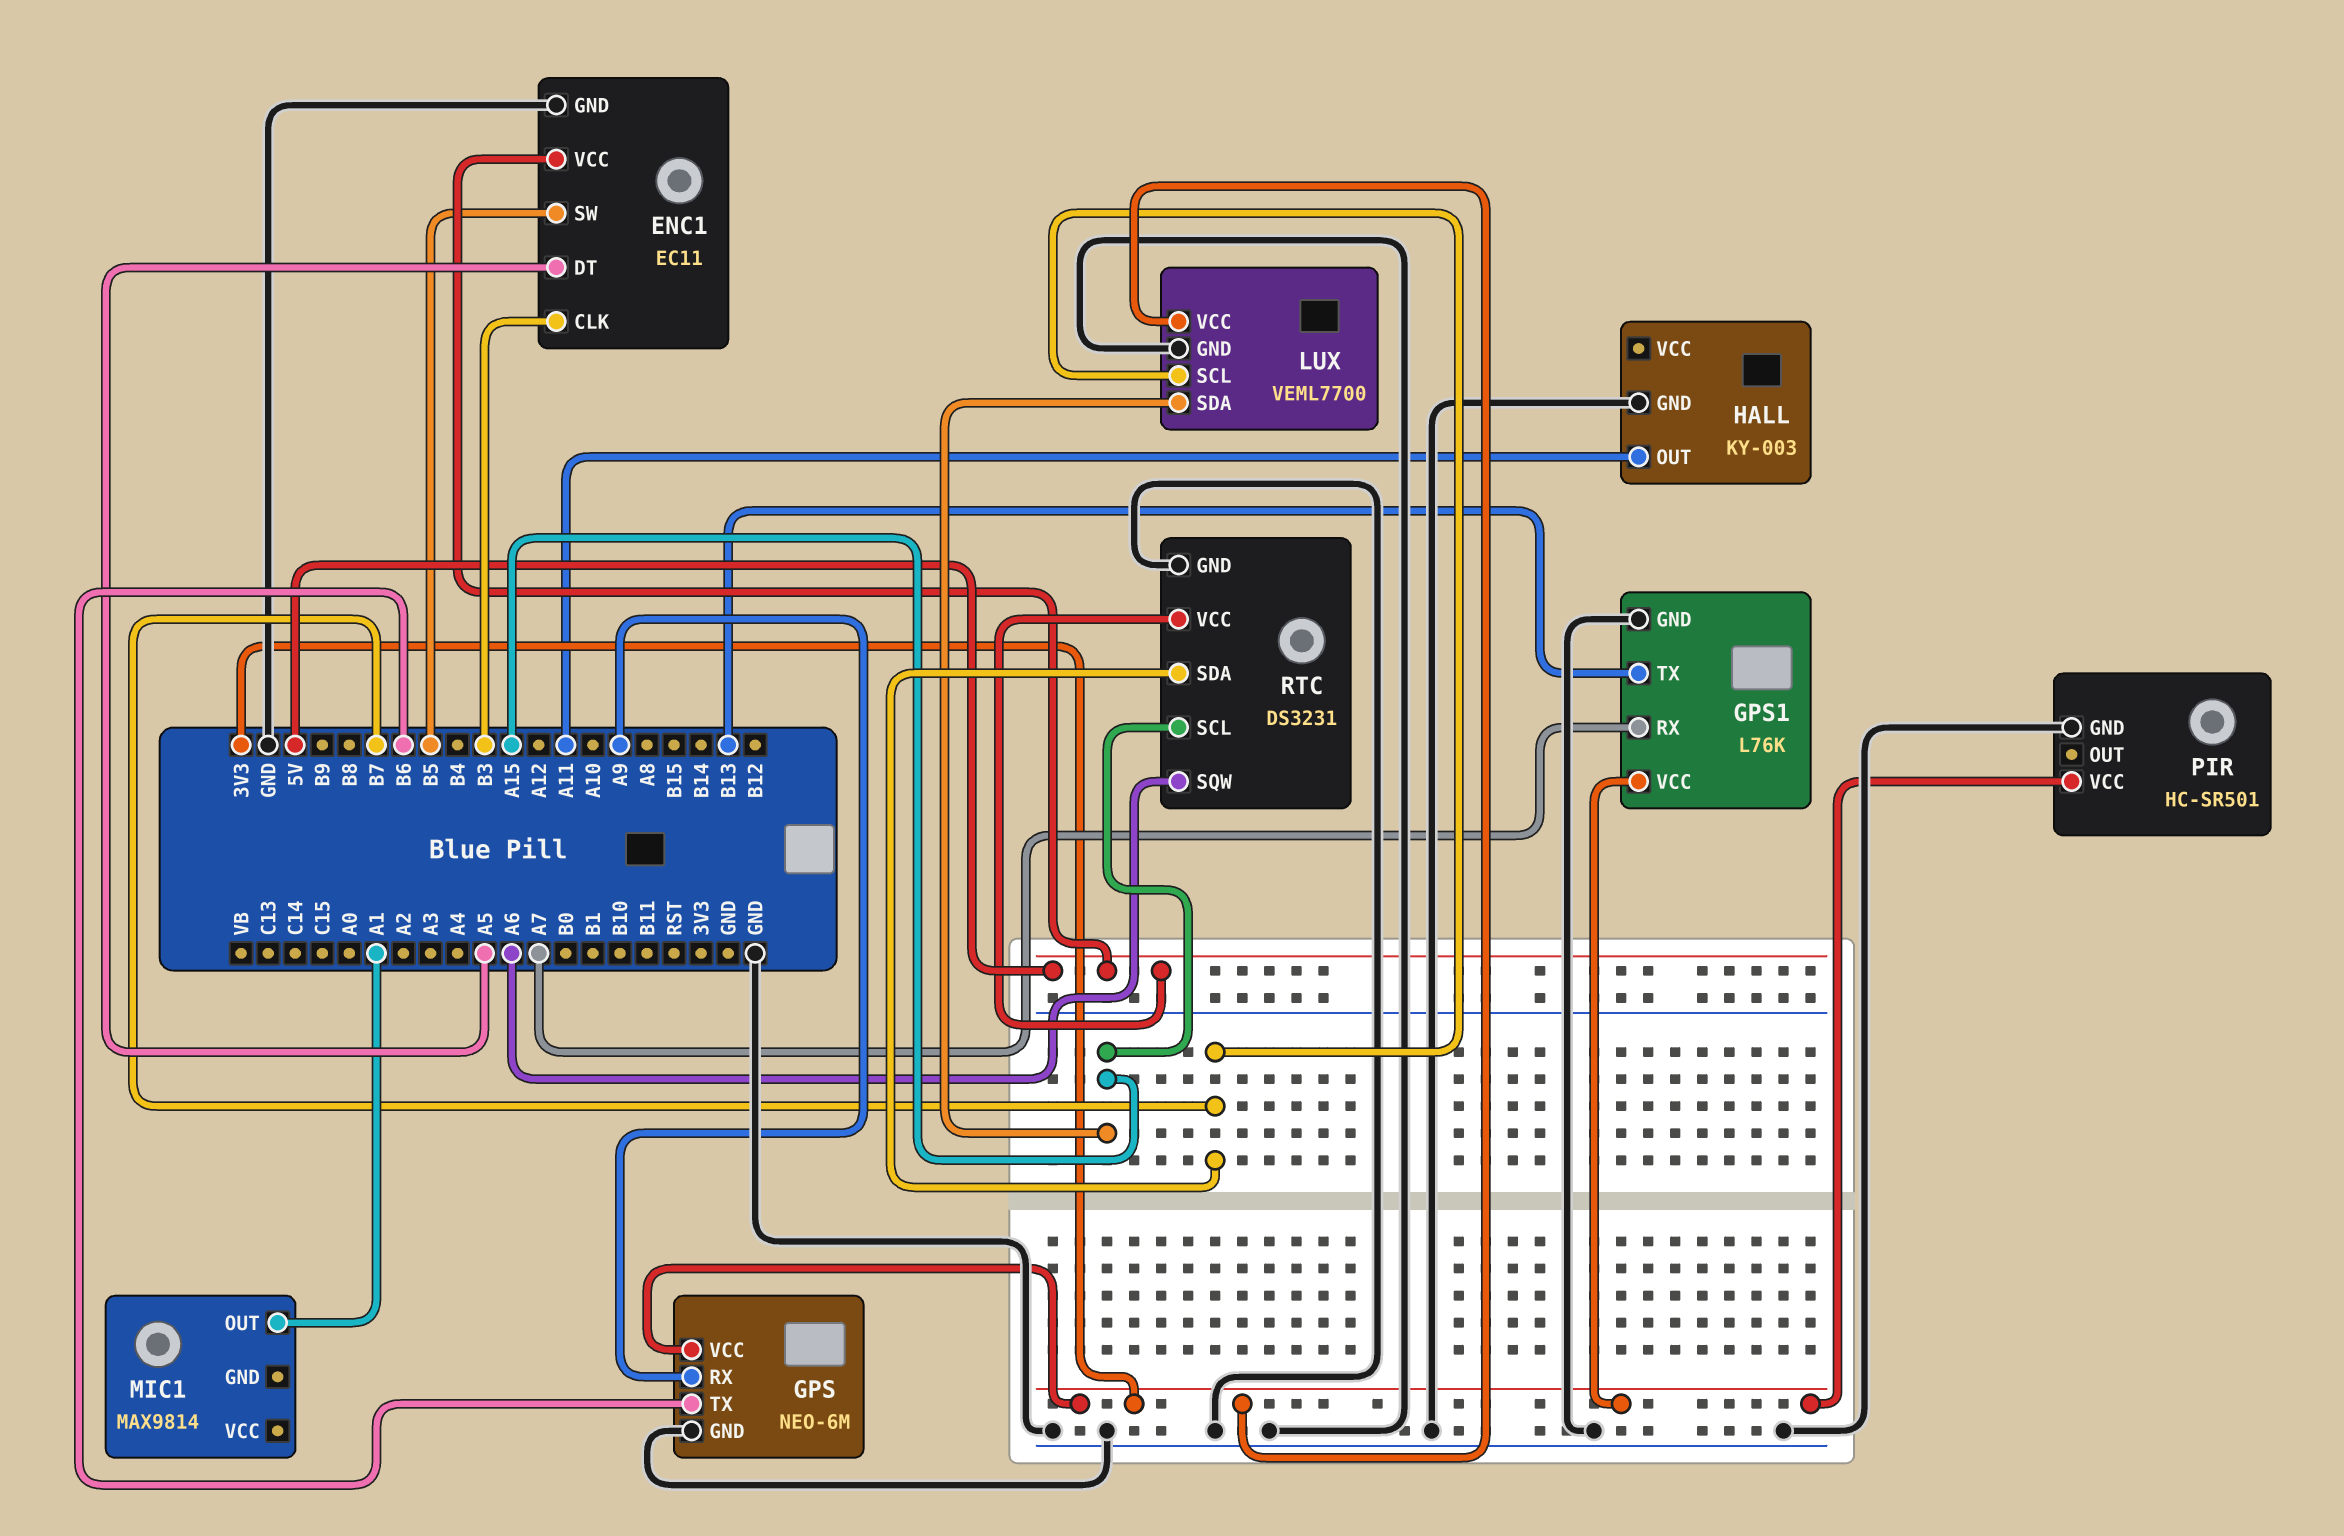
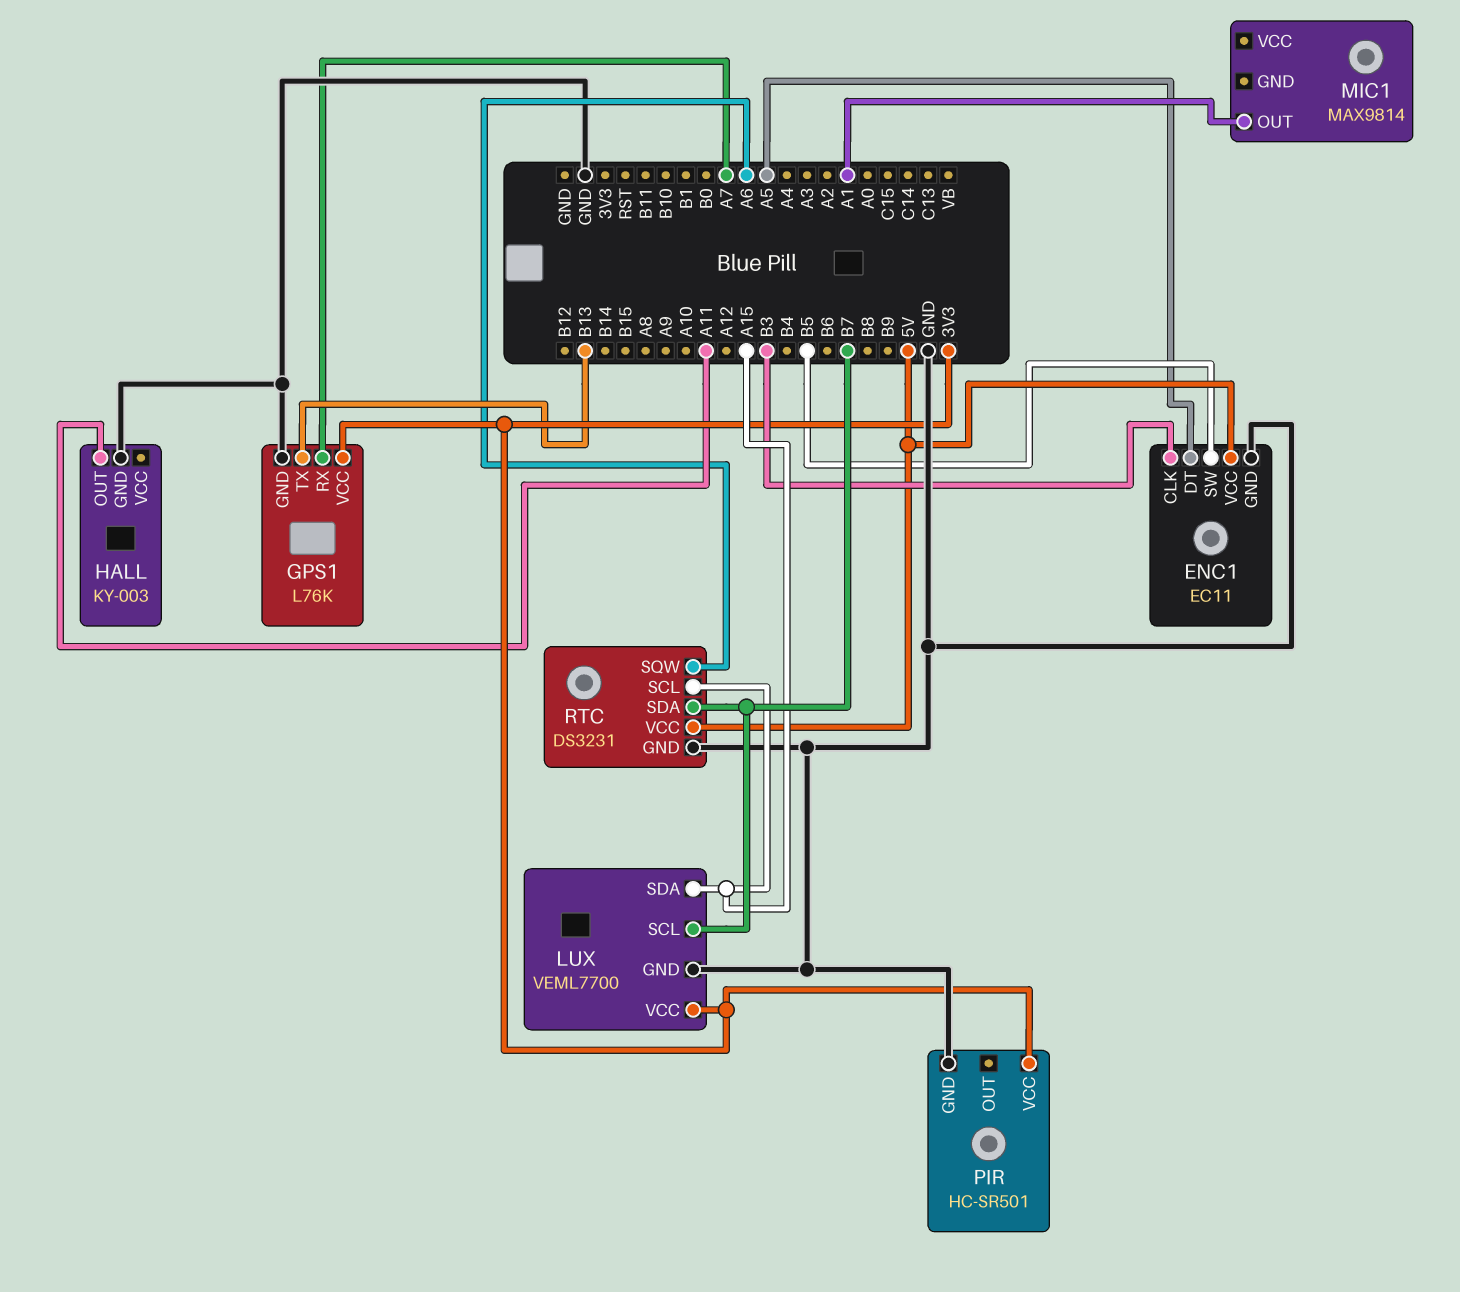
GPS: NEO-6M -> none
GPS pin GND: GND -> none
GPS pin RX: A9 -> none
GPS pin TX: B6 -> none
GPS pin VCC: 3V3 -> none

